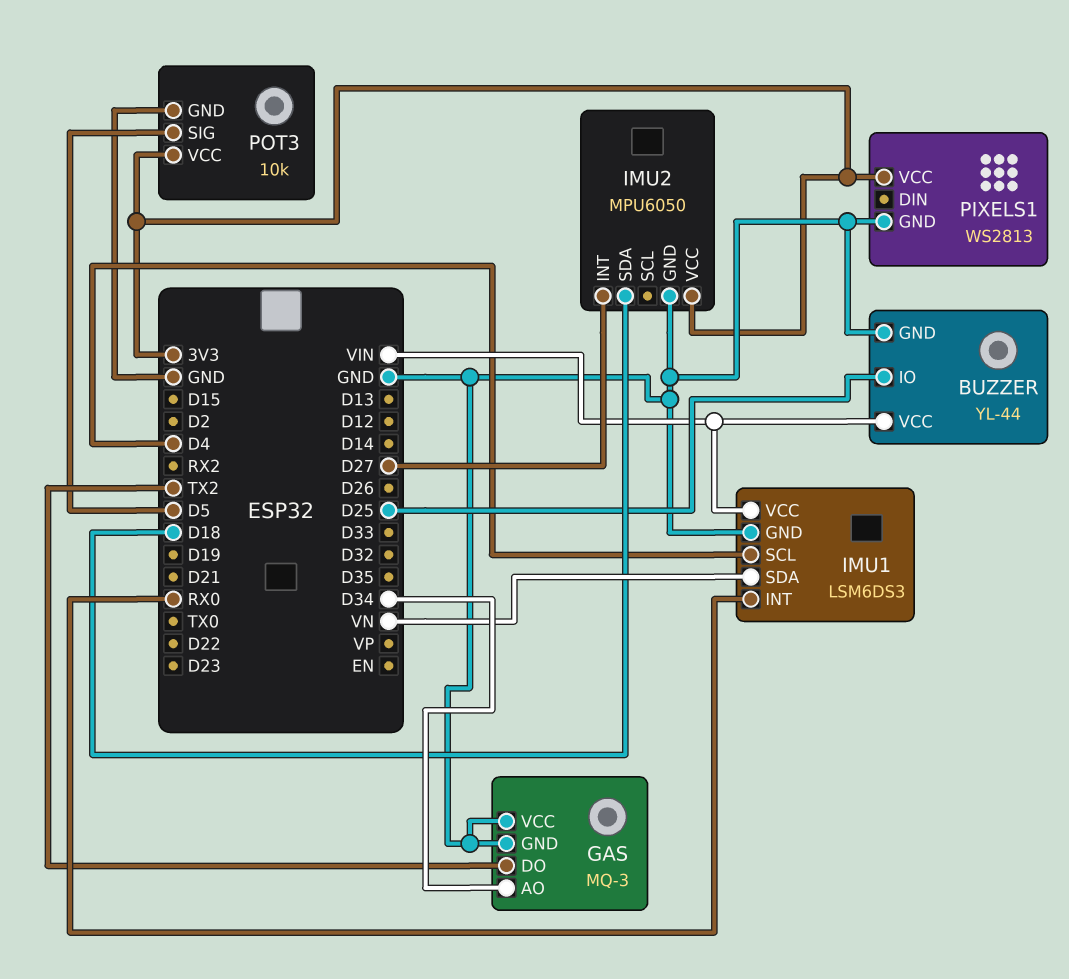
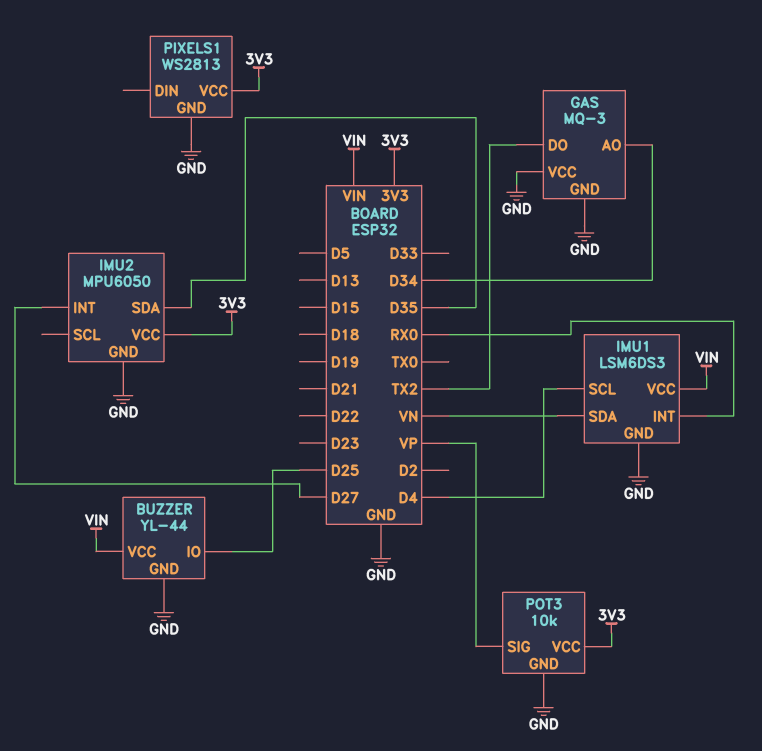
IMU2 pin SDA: D18 -> D35
POT3 pin SIG: D5 -> VP

